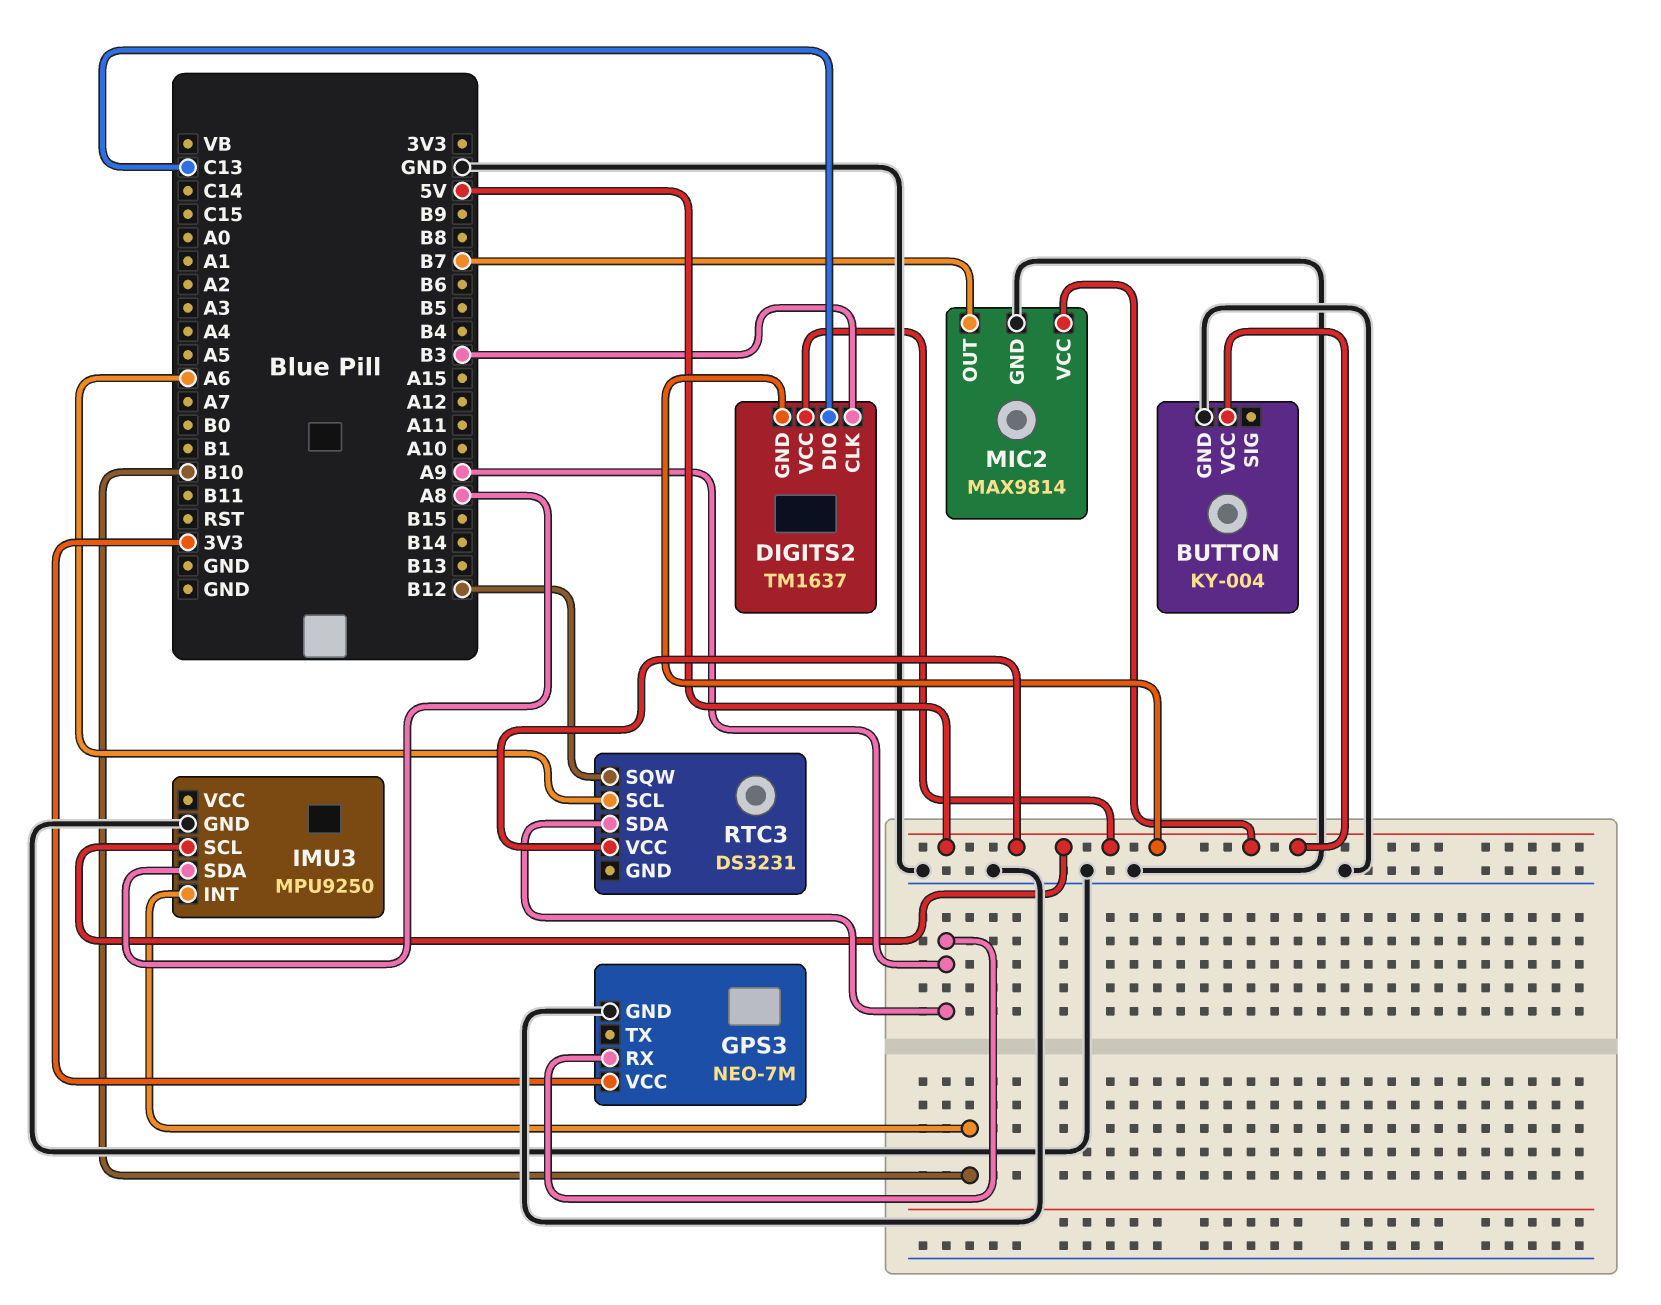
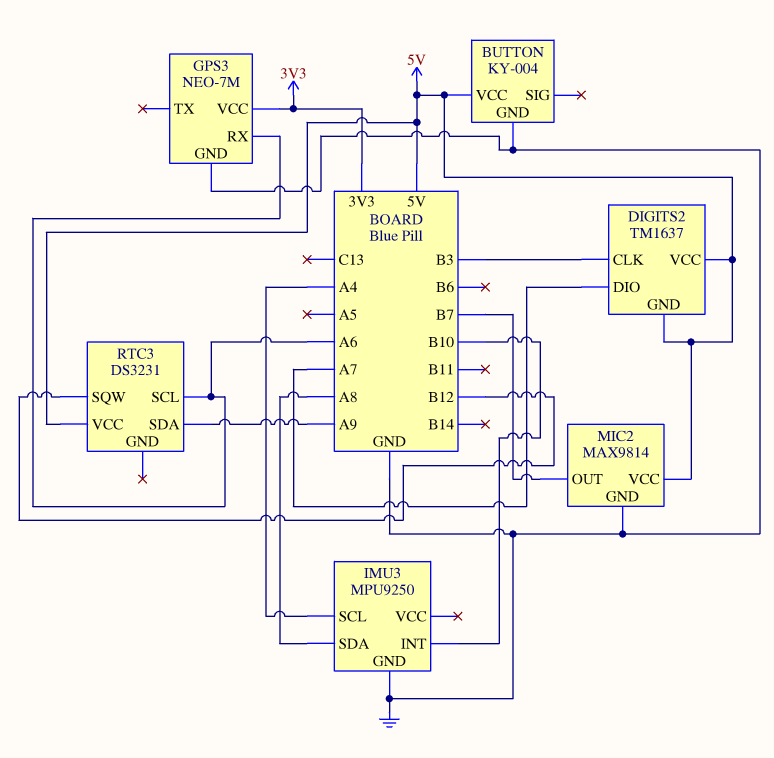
DIGITS2 pin DIO: C13 -> A7
GPS3 pin RX: A9 -> A6
IMU3 pin SCL: 5V -> A4

